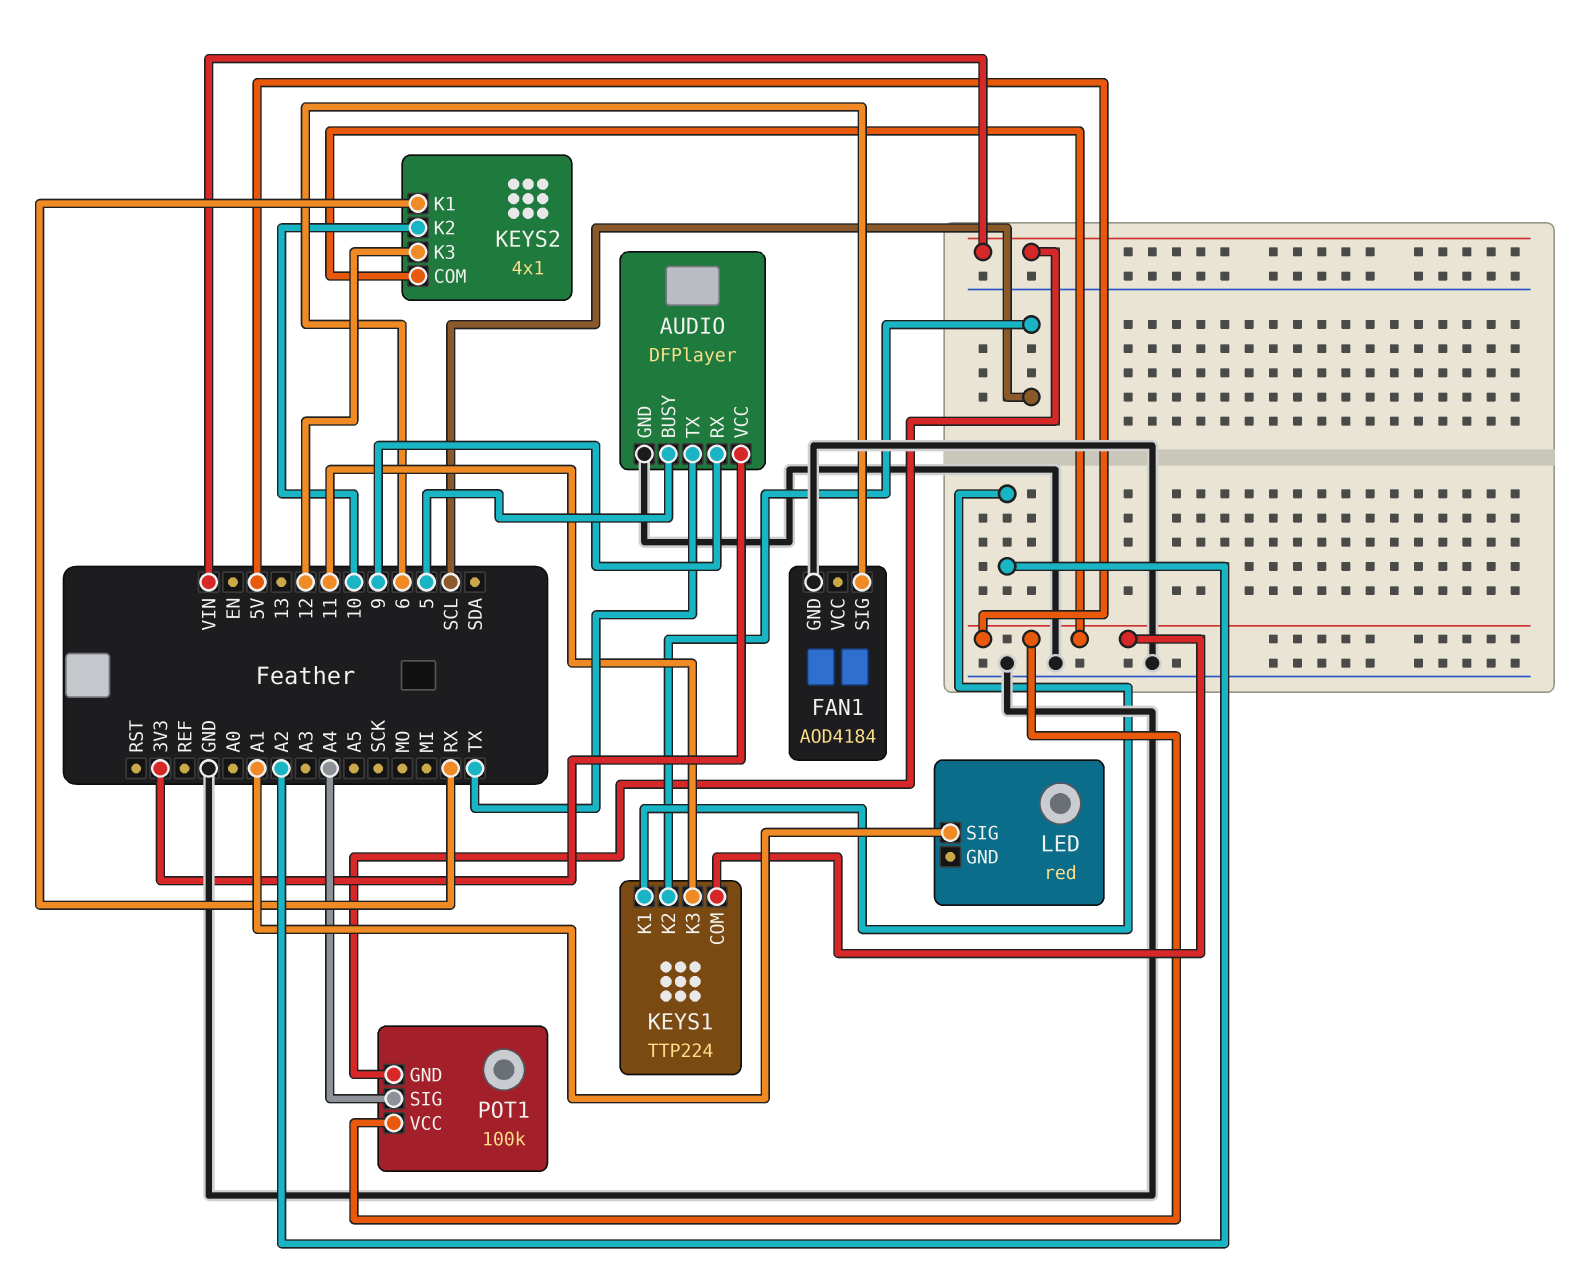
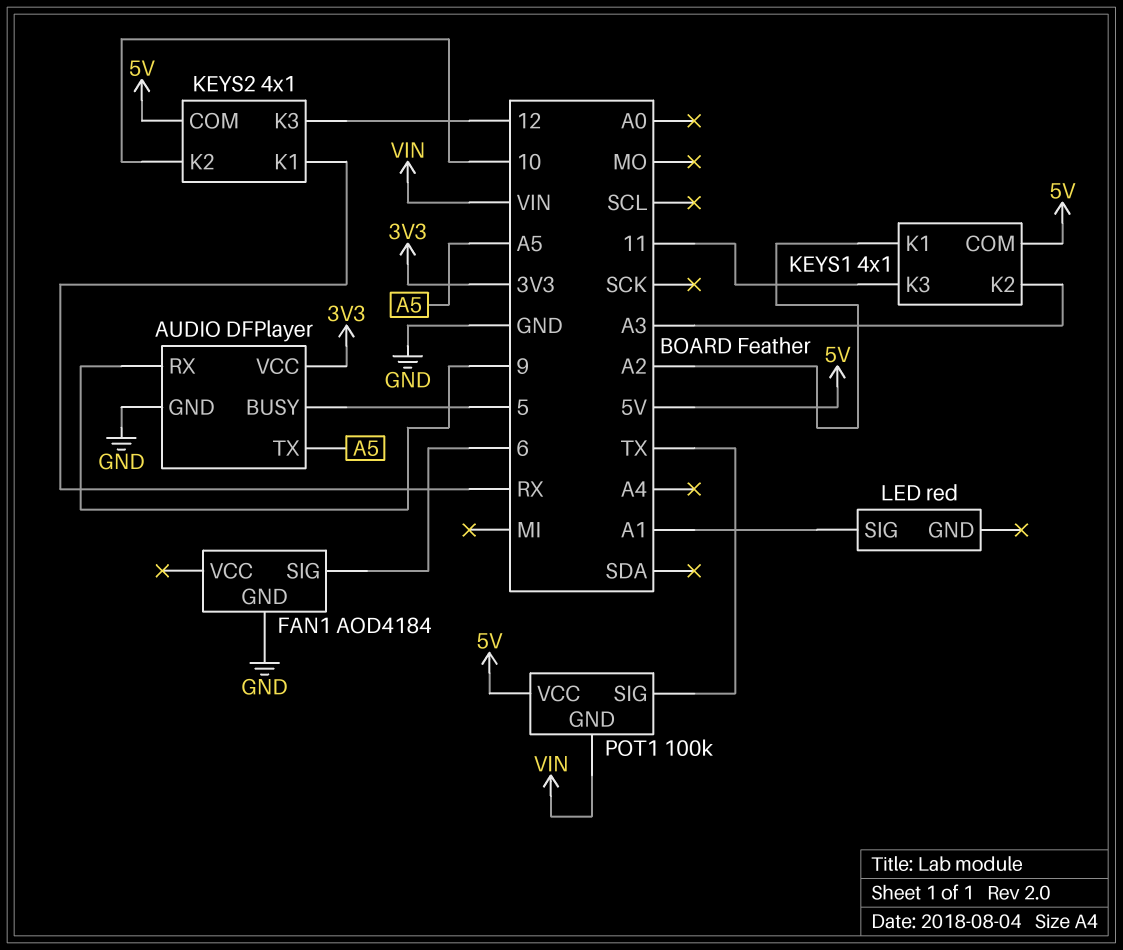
AUDIO pin TX: TX -> A5
KEYS1: TTP224 -> 4x1
KEYS1 pin K2: SCL -> A3
POT1 pin SIG: A4 -> TX

